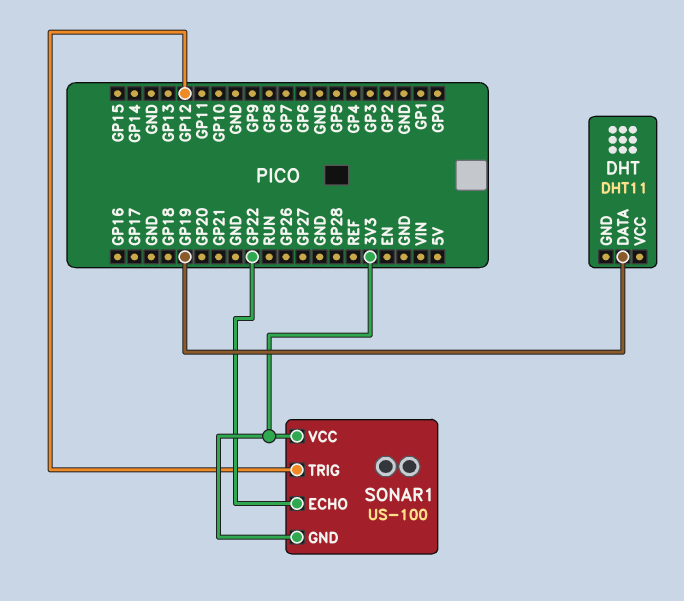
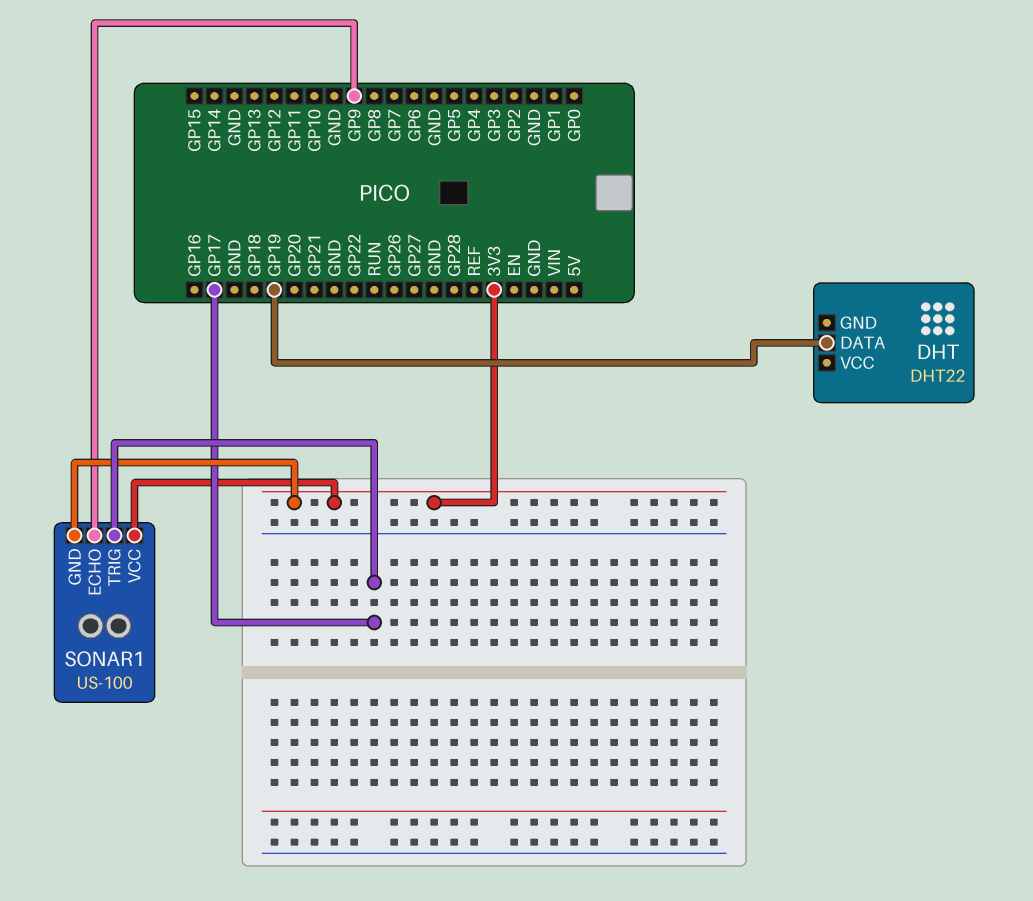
DHT: DHT11 -> DHT22
SONAR1 pin ECHO: GP22 -> GP9
SONAR1 pin TRIG: GP12 -> GP17

